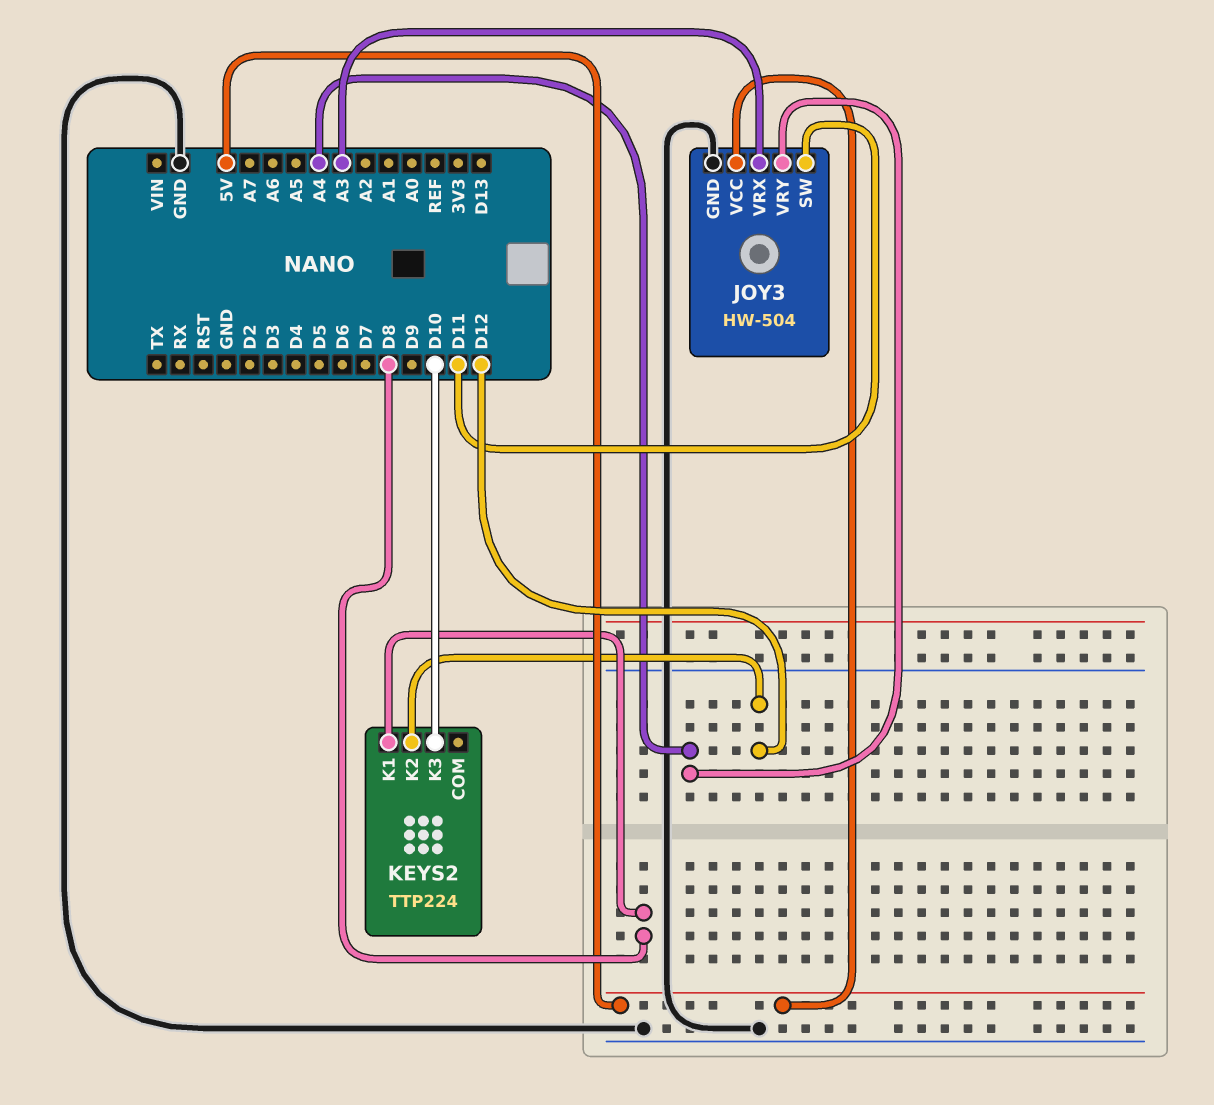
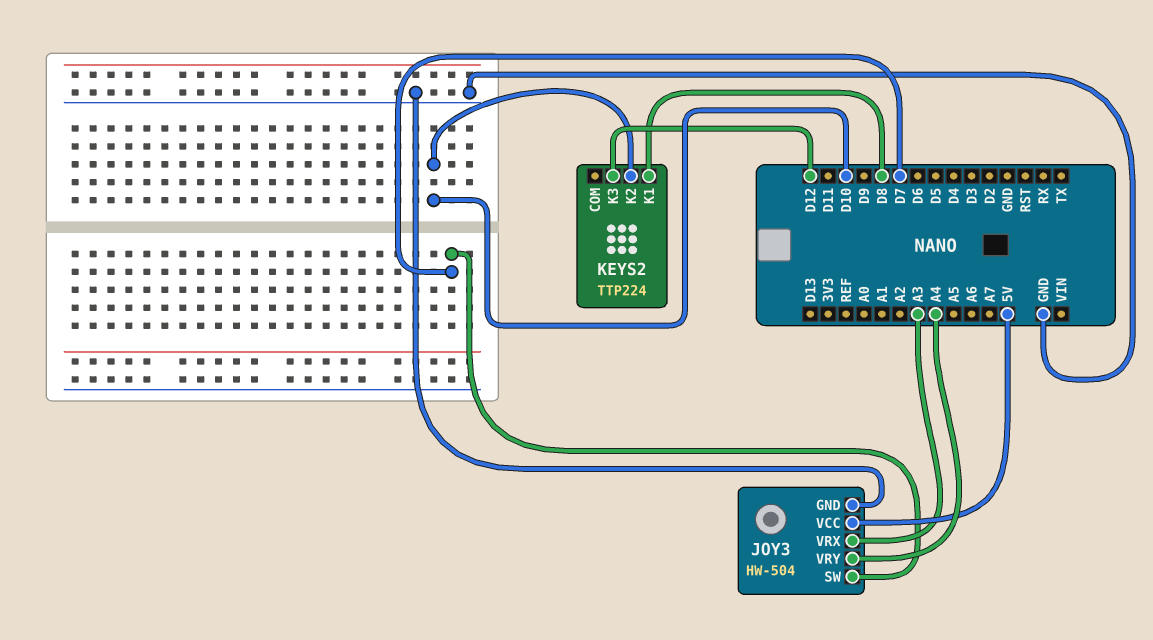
JOY3 pin SW: D11 -> D7
KEYS2 pin K2: D12 -> D10
KEYS2 pin K3: D10 -> D12

